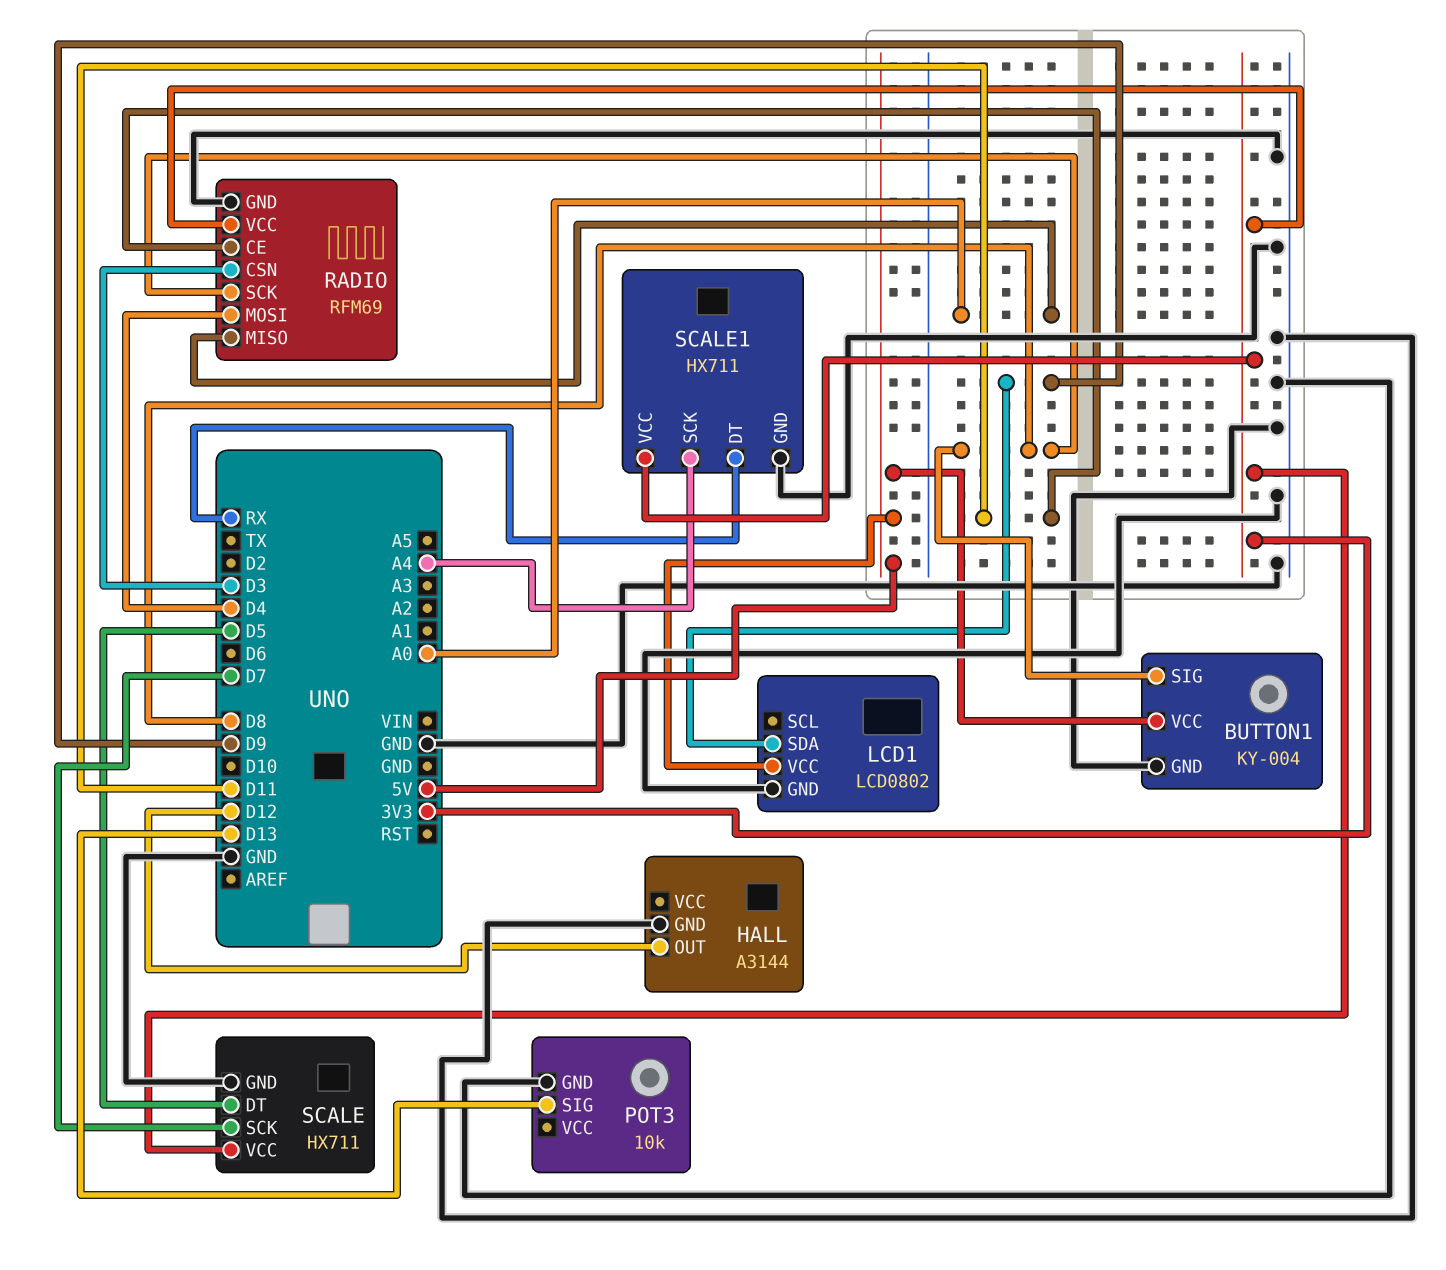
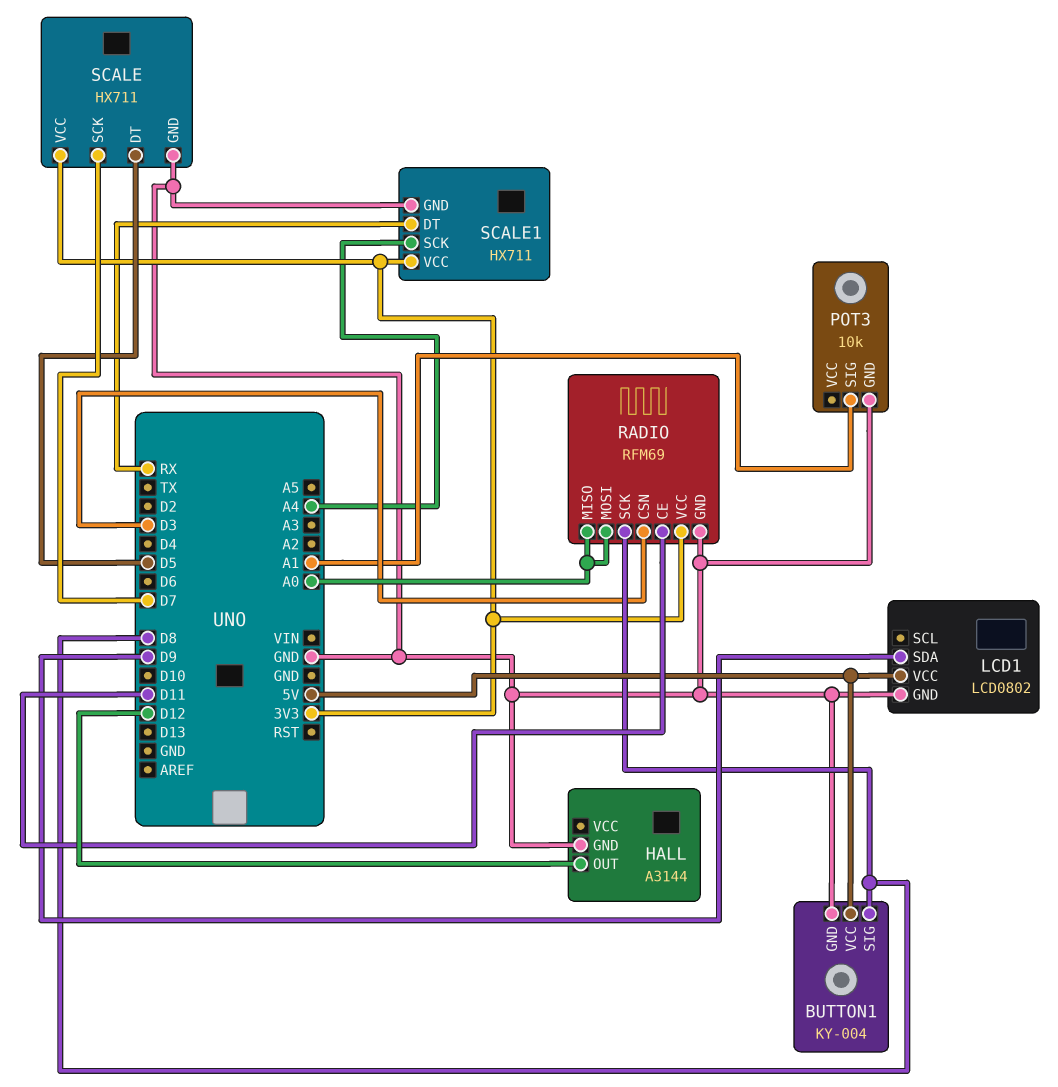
POT3 pin SIG: D13 -> A1
RADIO pin MOSI: D4 -> A0

